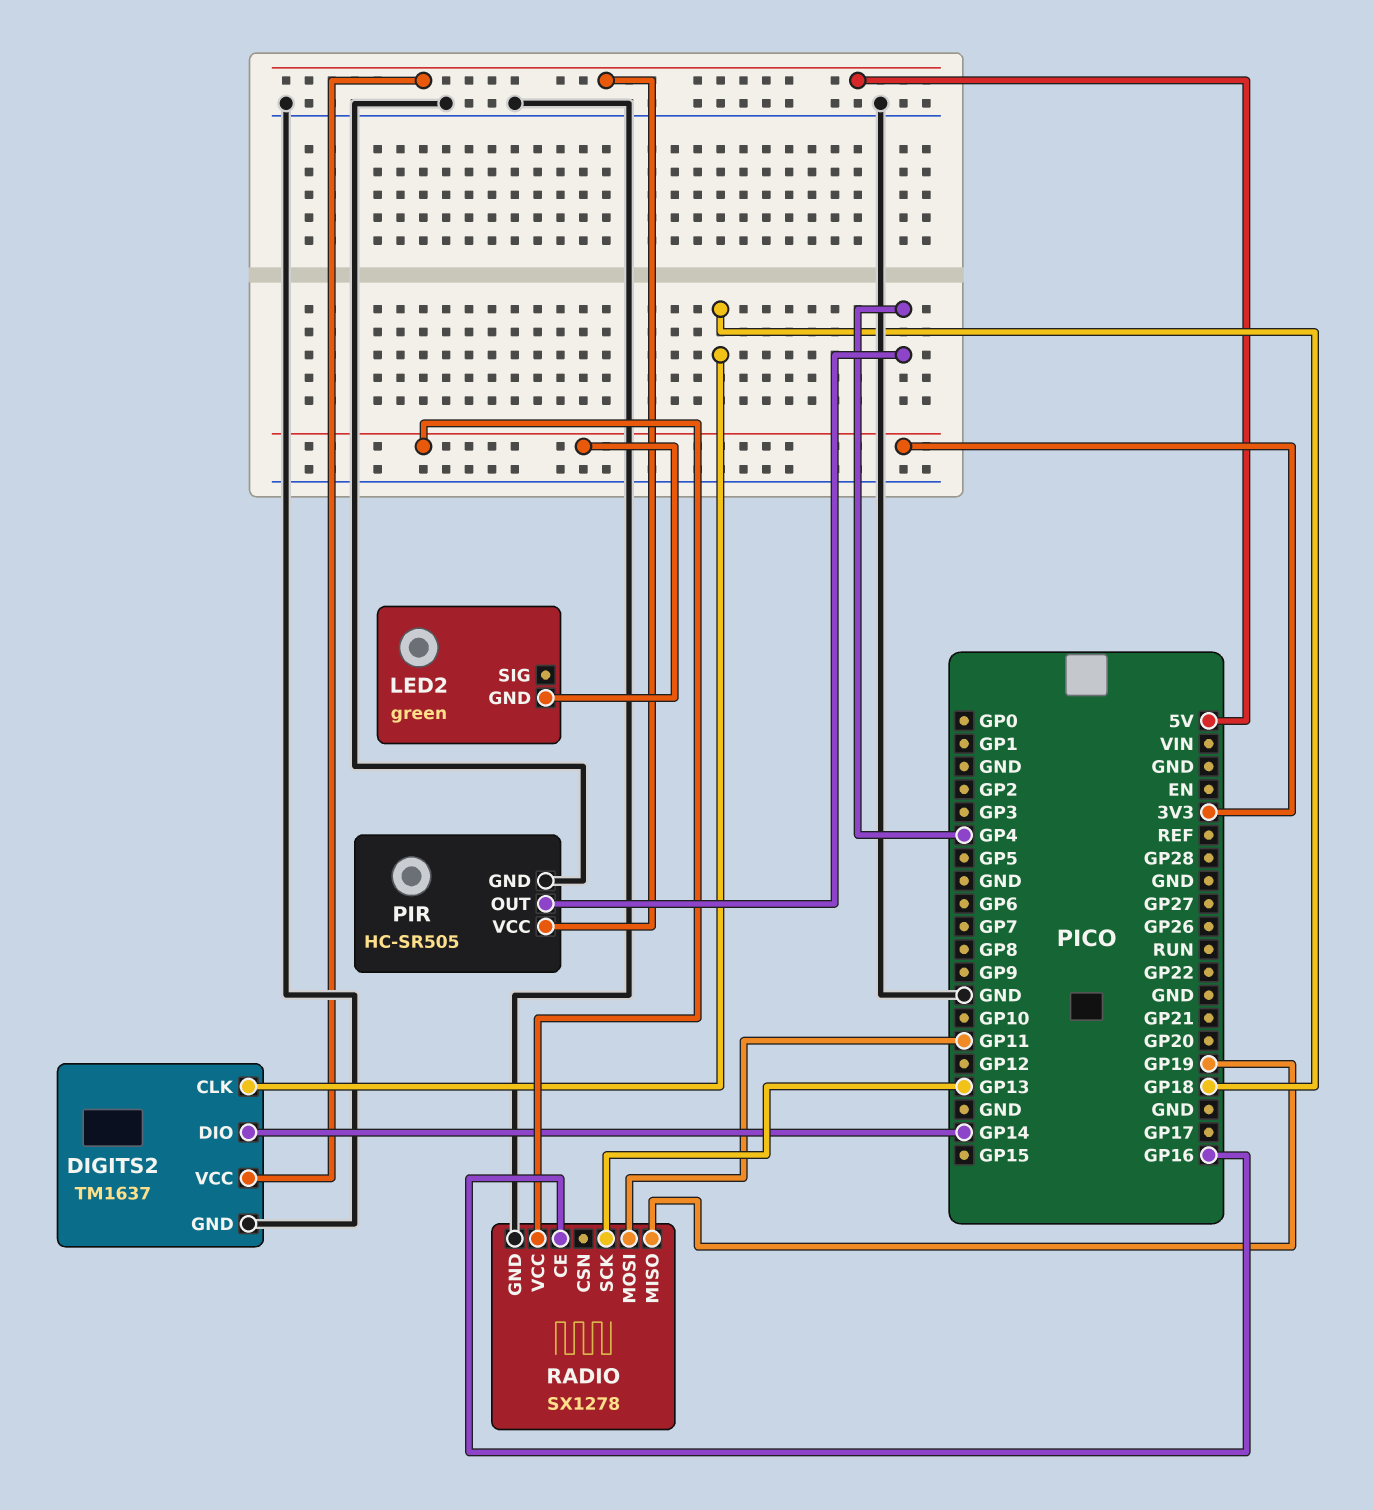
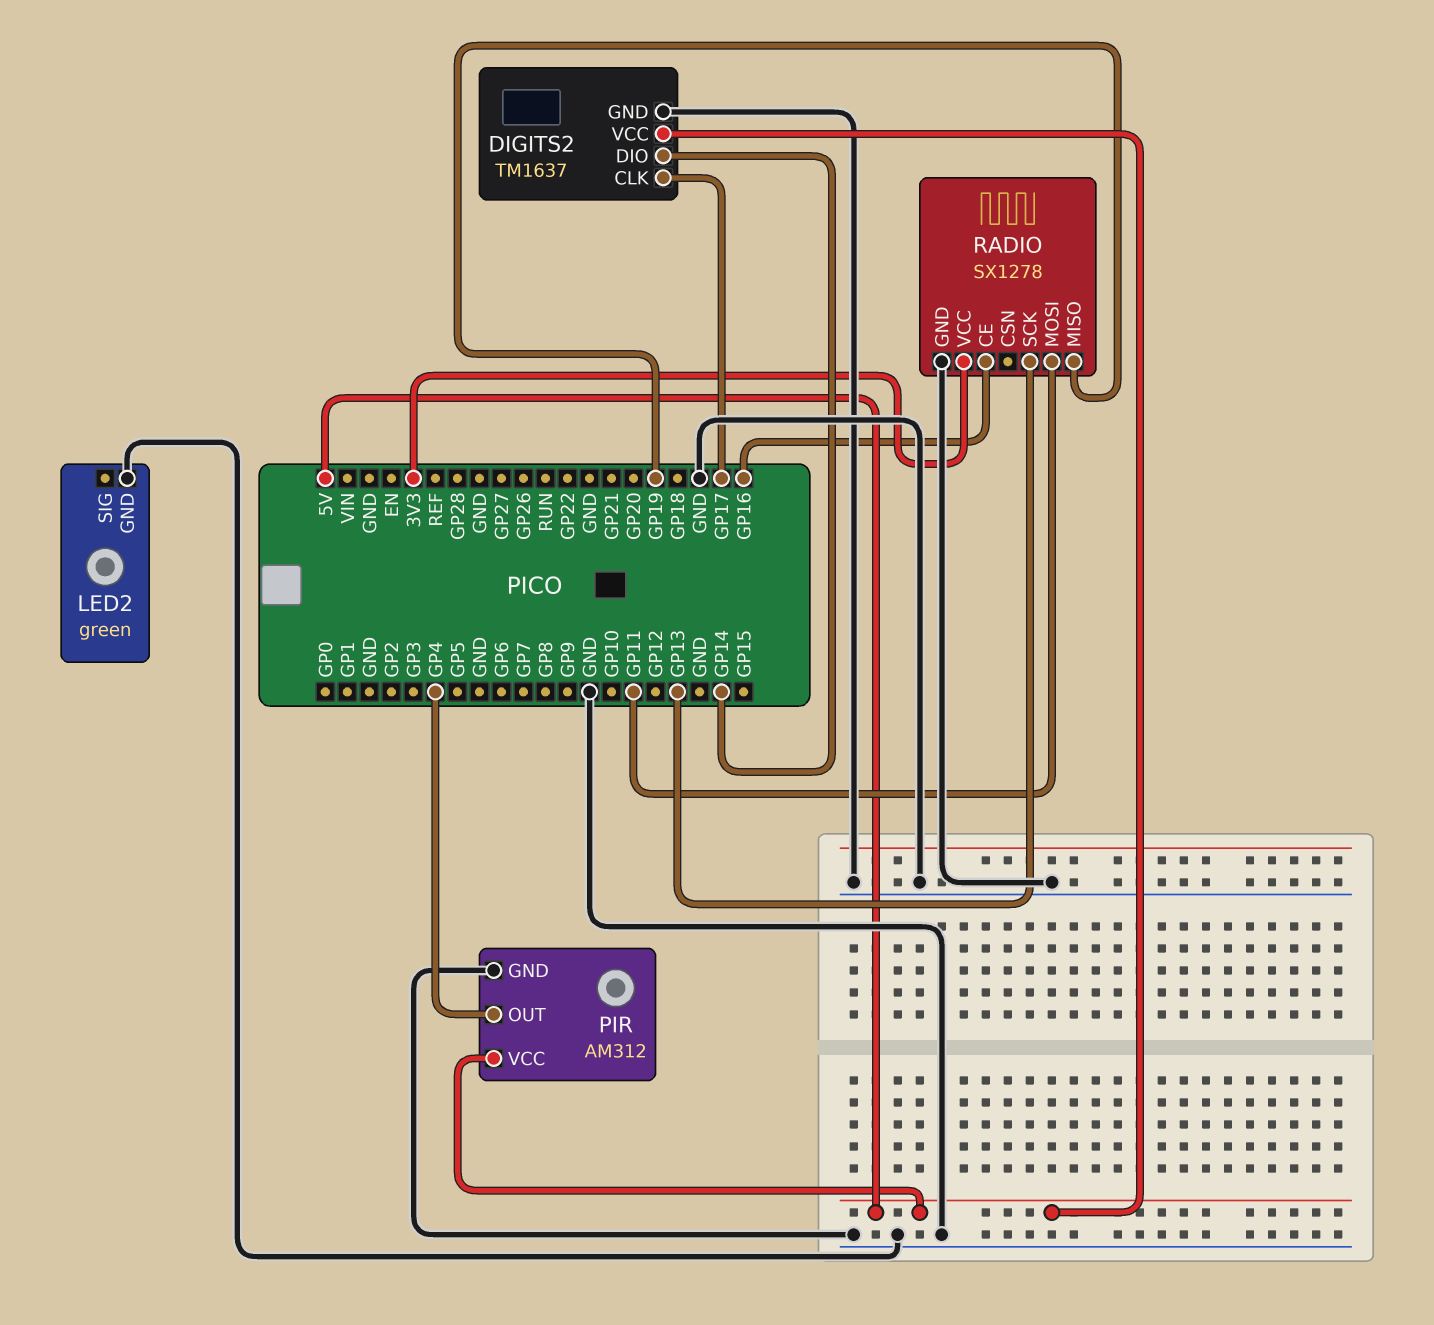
DIGITS2 pin CLK: GP18 -> GP17
LED2 pin GND: 3V3 -> GND
PIR: HC-SR505 -> AM312

